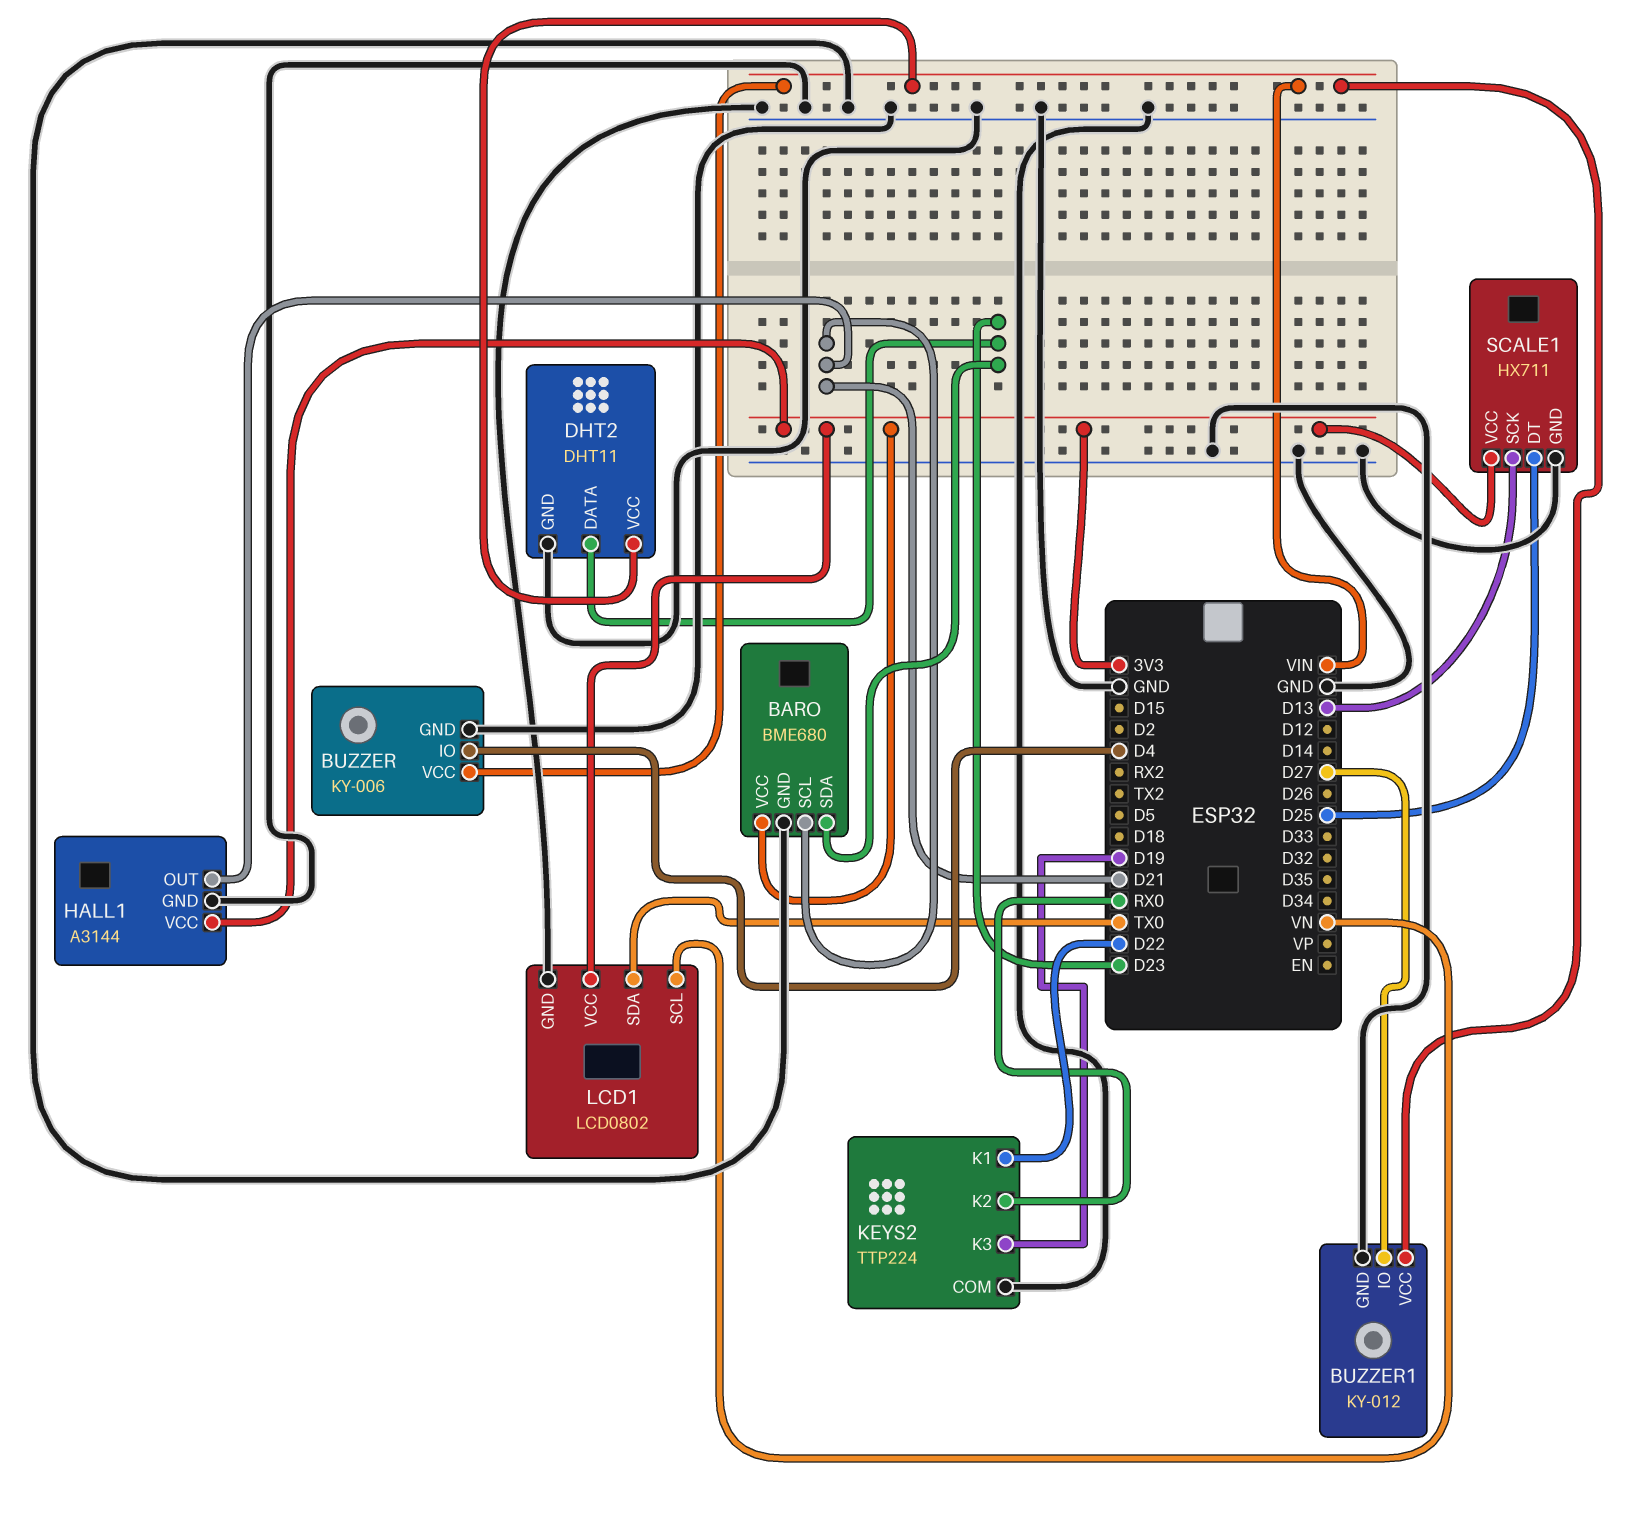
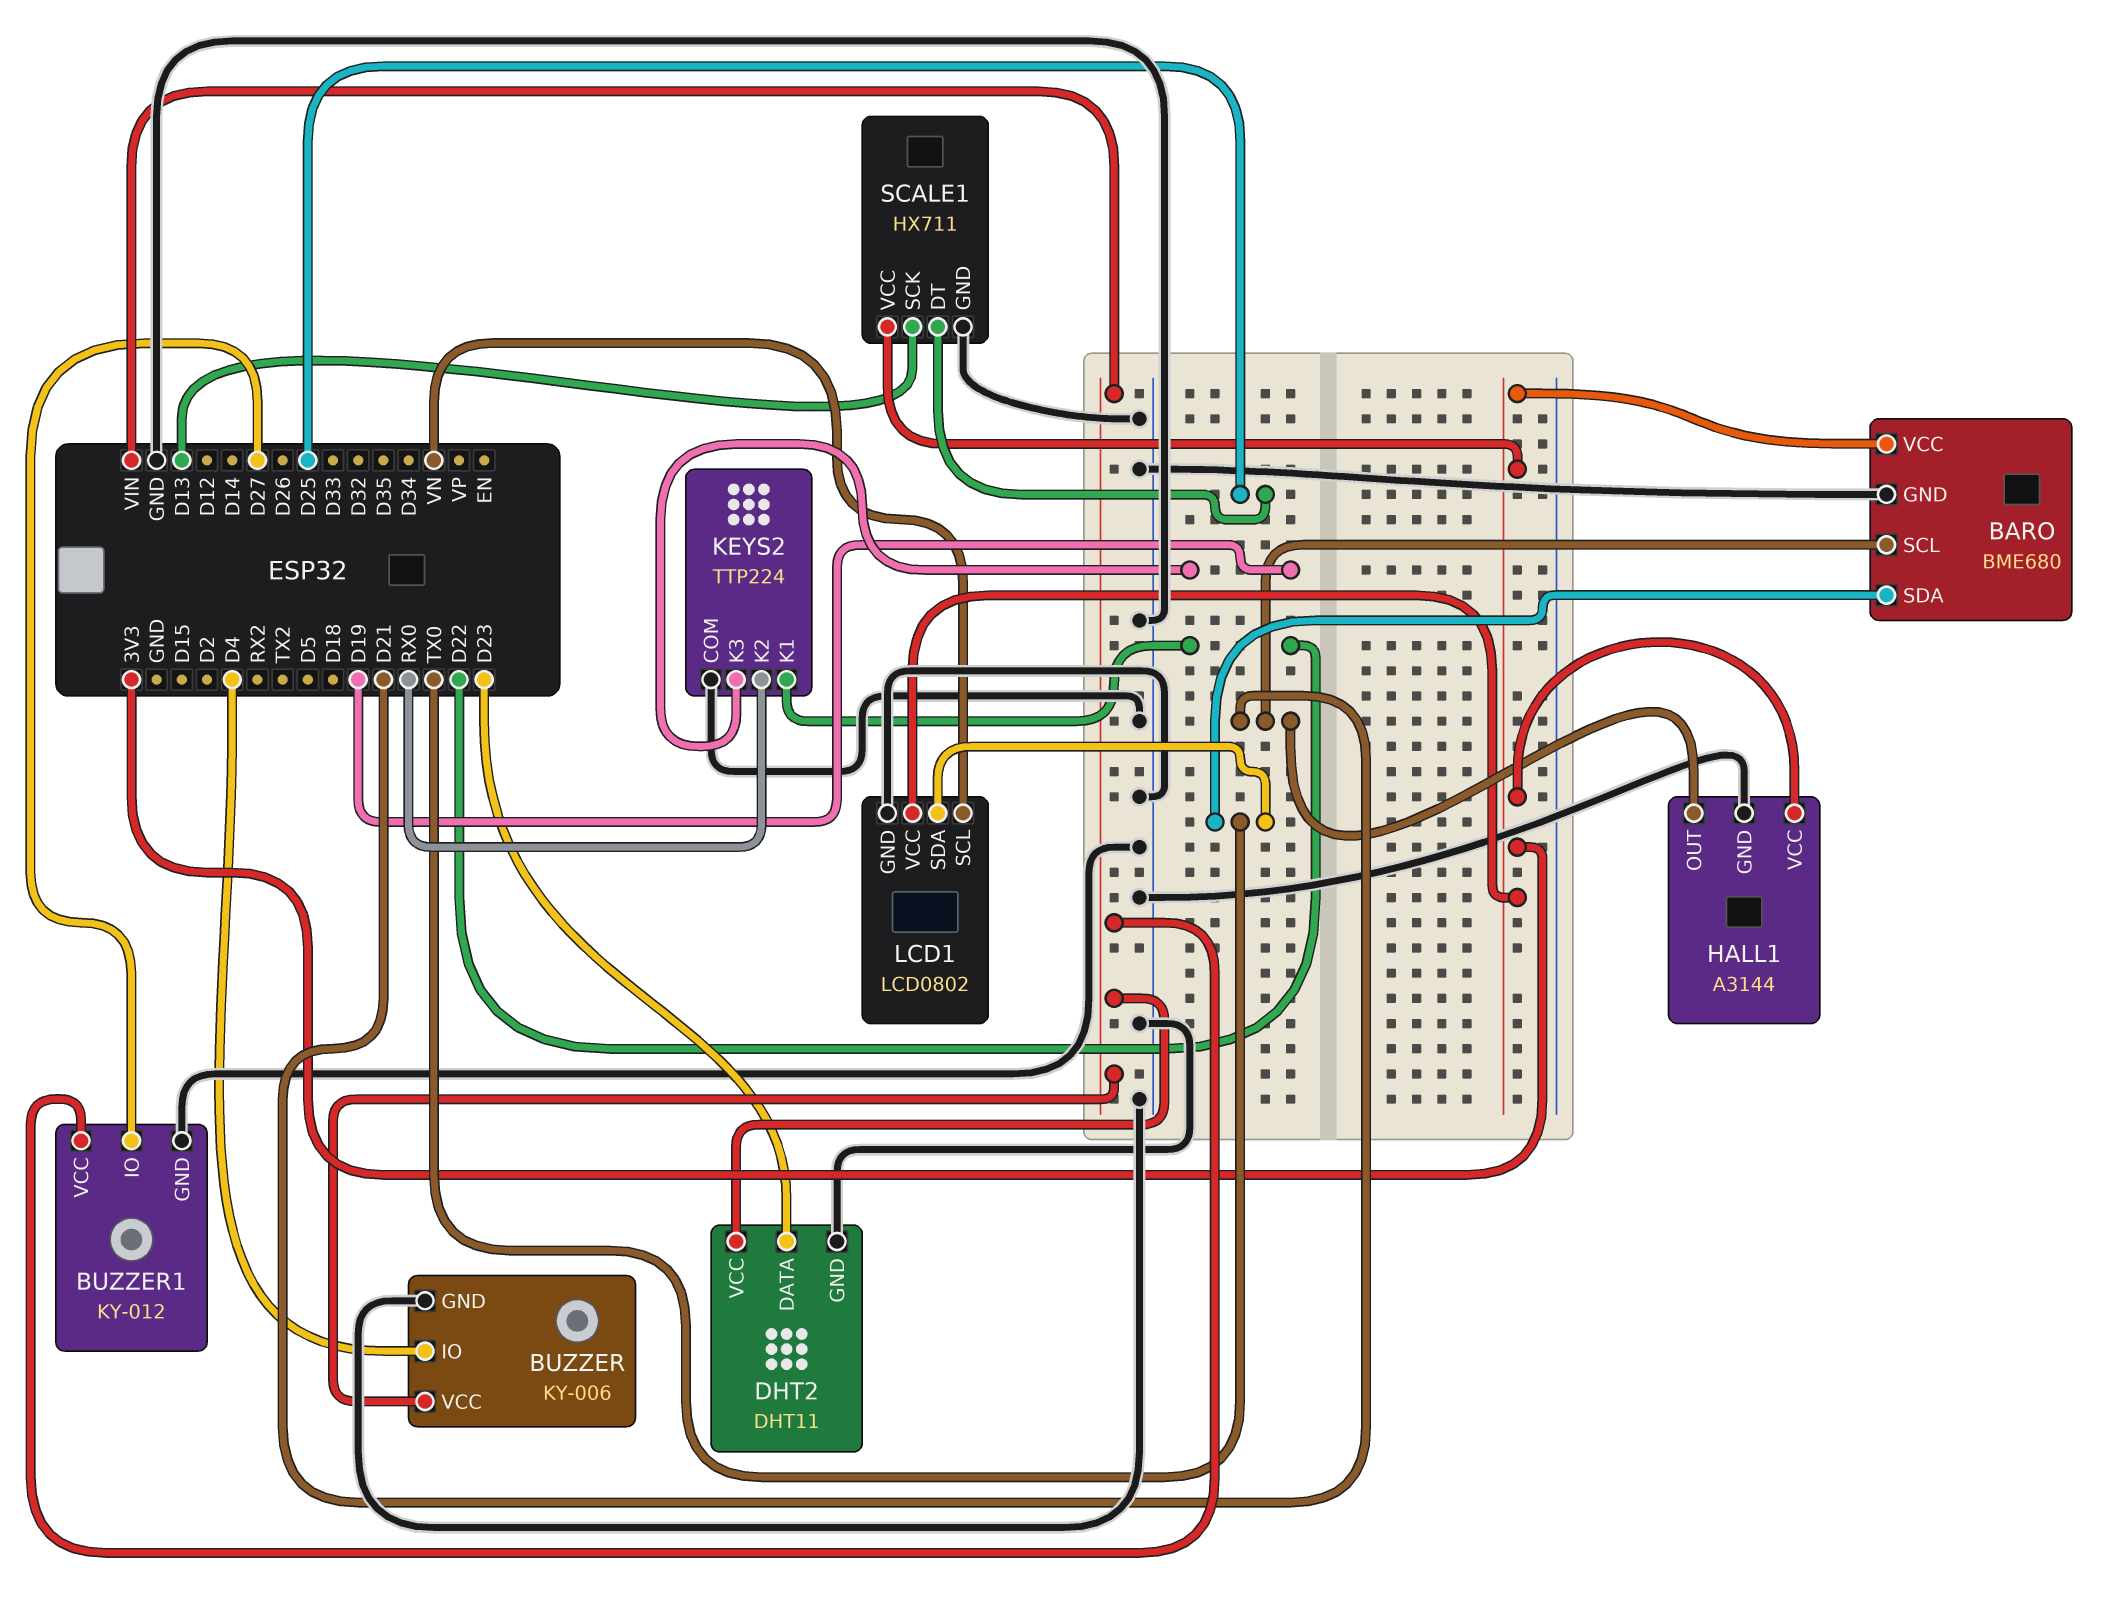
BARO pin SDA: D23 -> TX0

